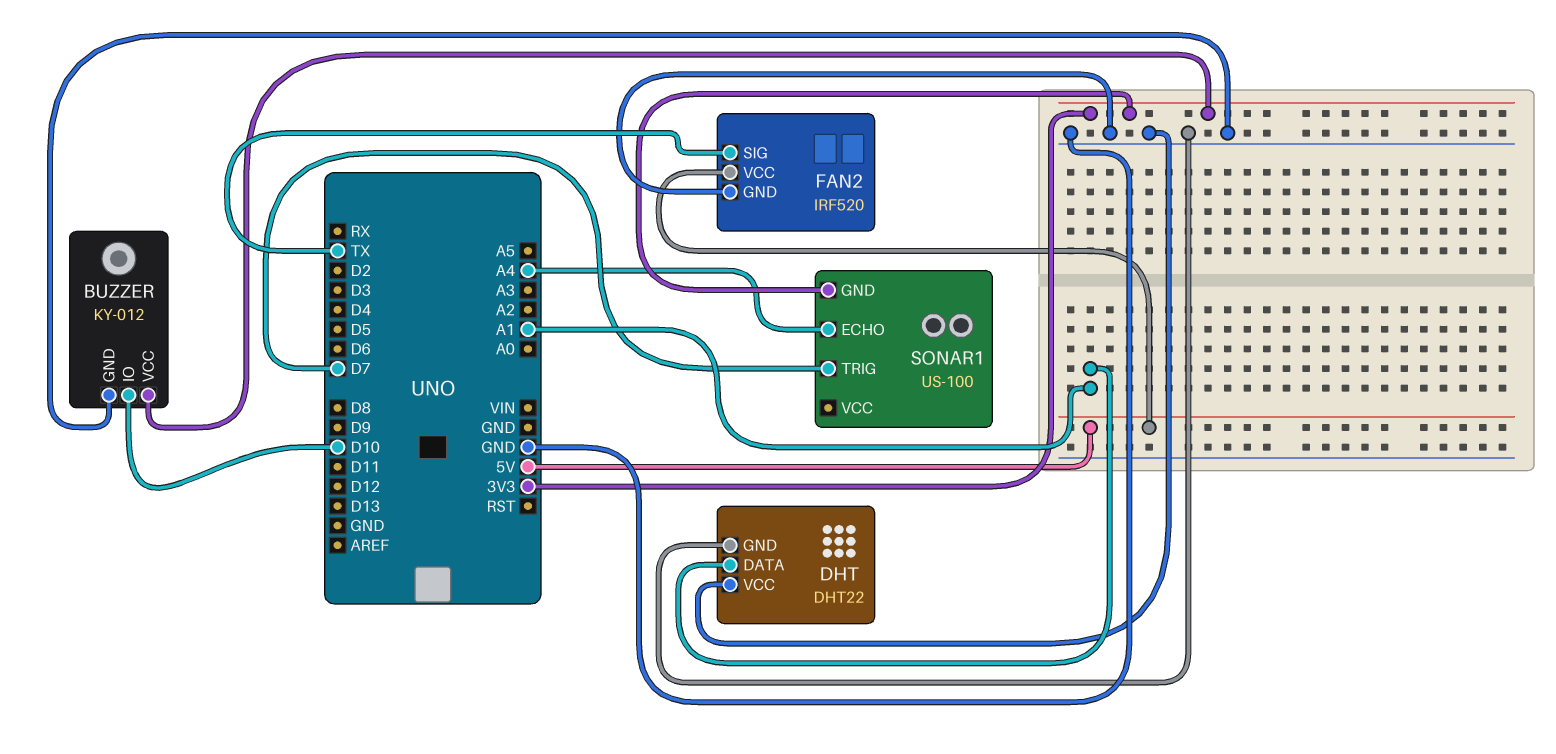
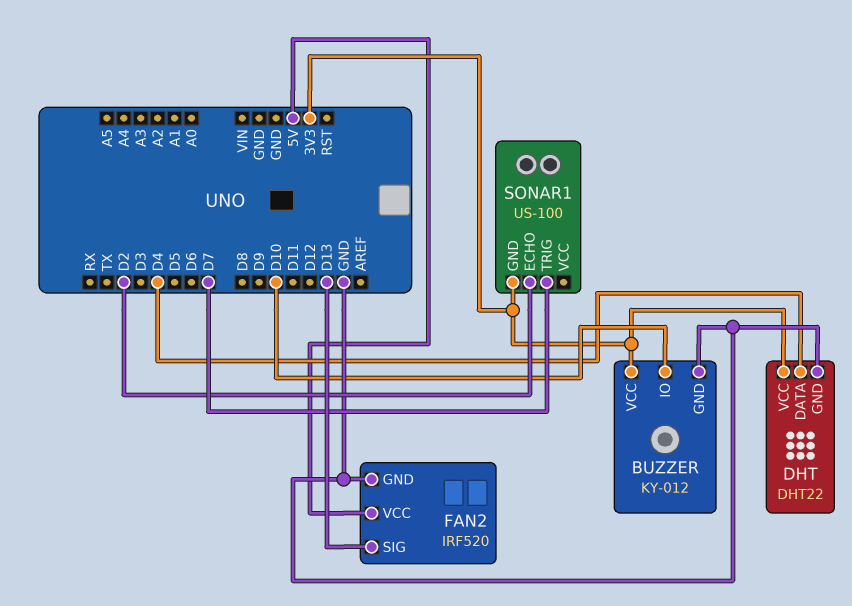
DHT pin DATA: A1 -> D4
DHT pin VCC: GND -> 3V3
FAN2 pin SIG: TX -> D13
SONAR1 pin ECHO: A4 -> D2

